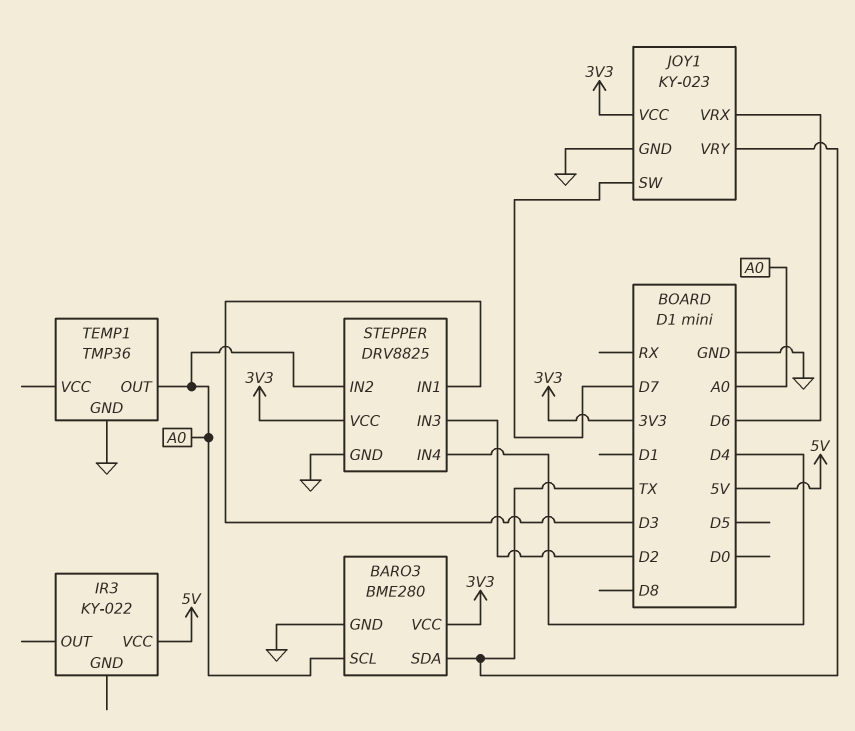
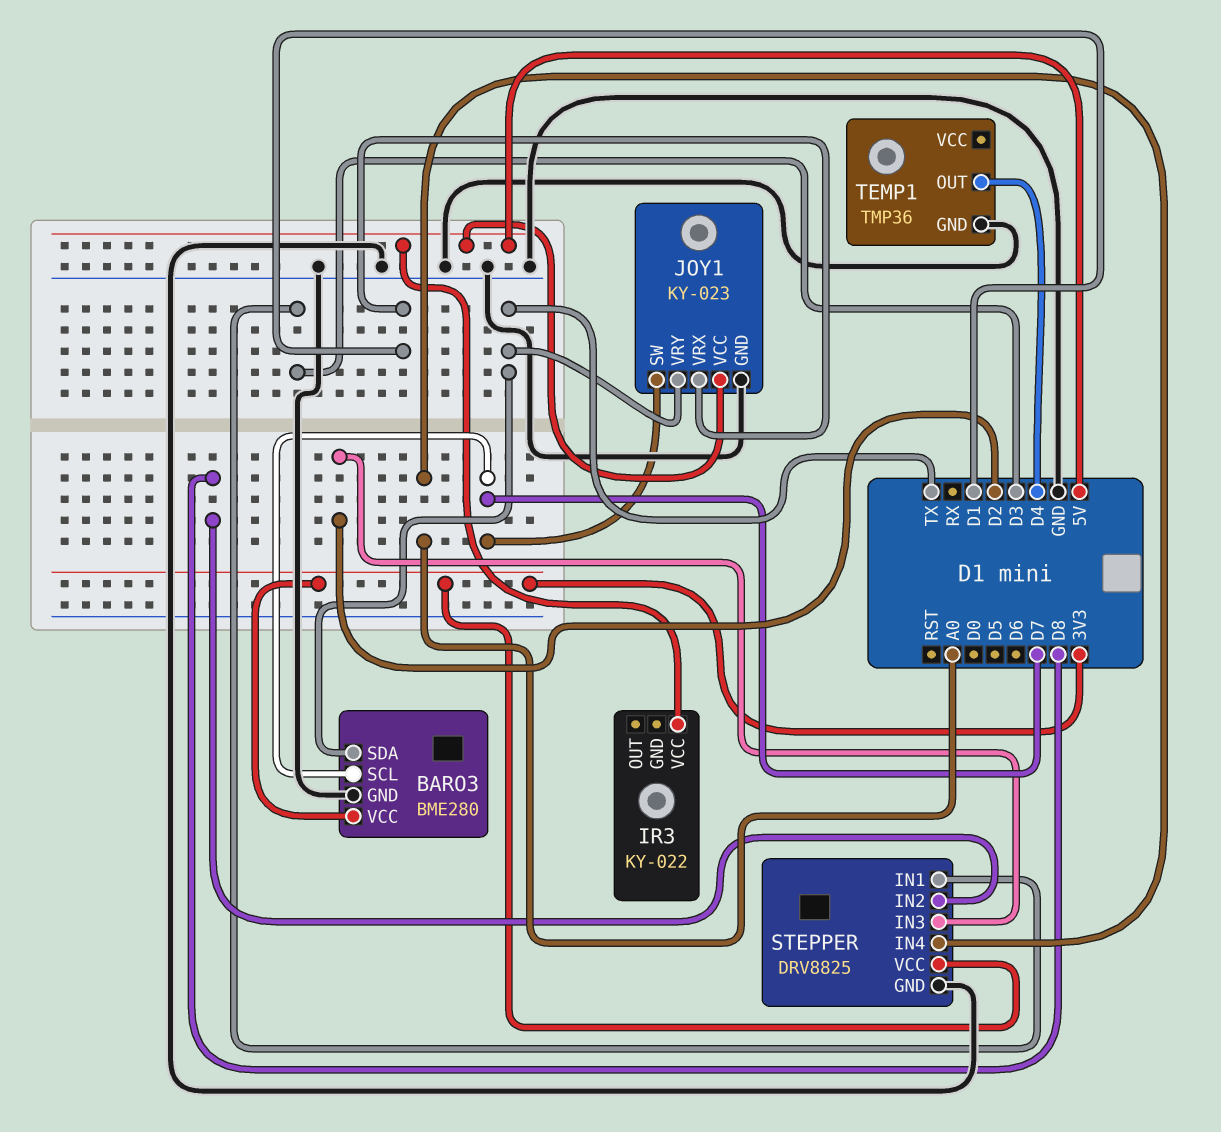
BARO3 pin SCL: A0 -> D7
JOY1 pin VCC: 3V3 -> 5V
JOY1 pin VRX: D6 -> D1
STEPPER pin IN2: A0 -> D8
STEPPER pin IN4: D4 -> A0
TEMP1 pin OUT: A0 -> D4

